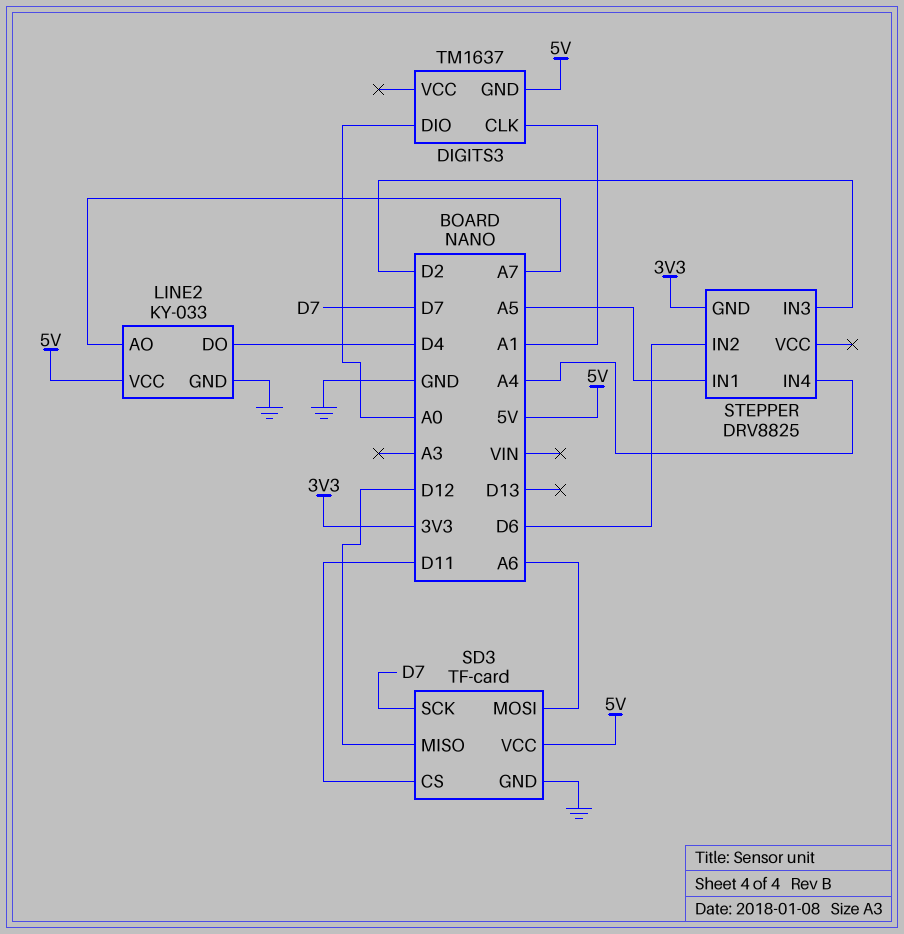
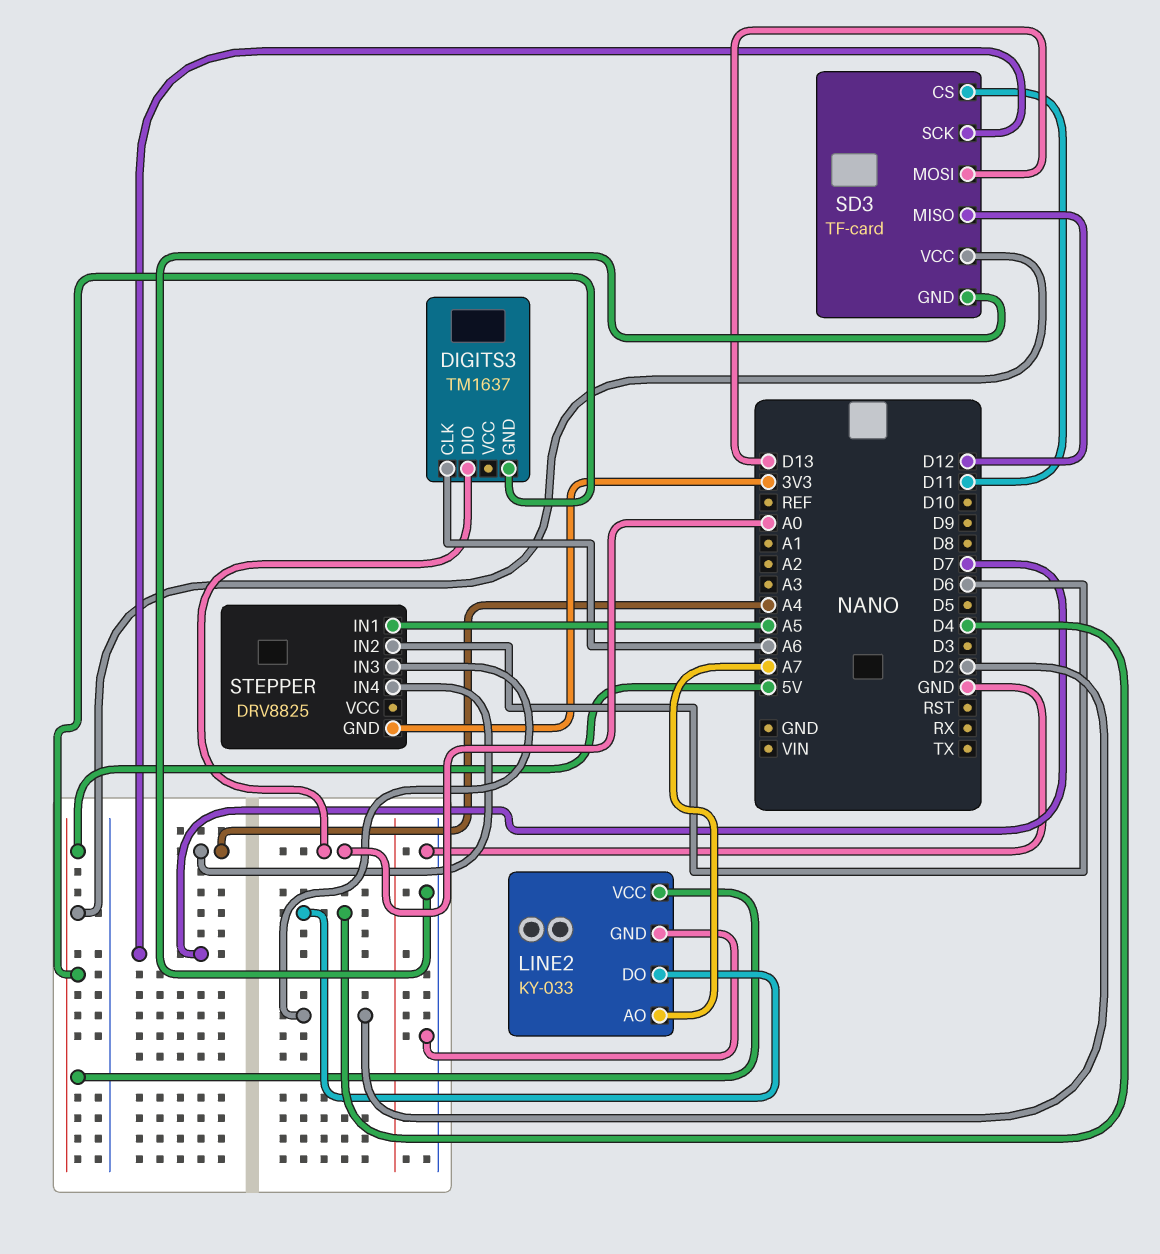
DIGITS3 pin CLK: A1 -> A6
SD3 pin MOSI: A6 -> D13

